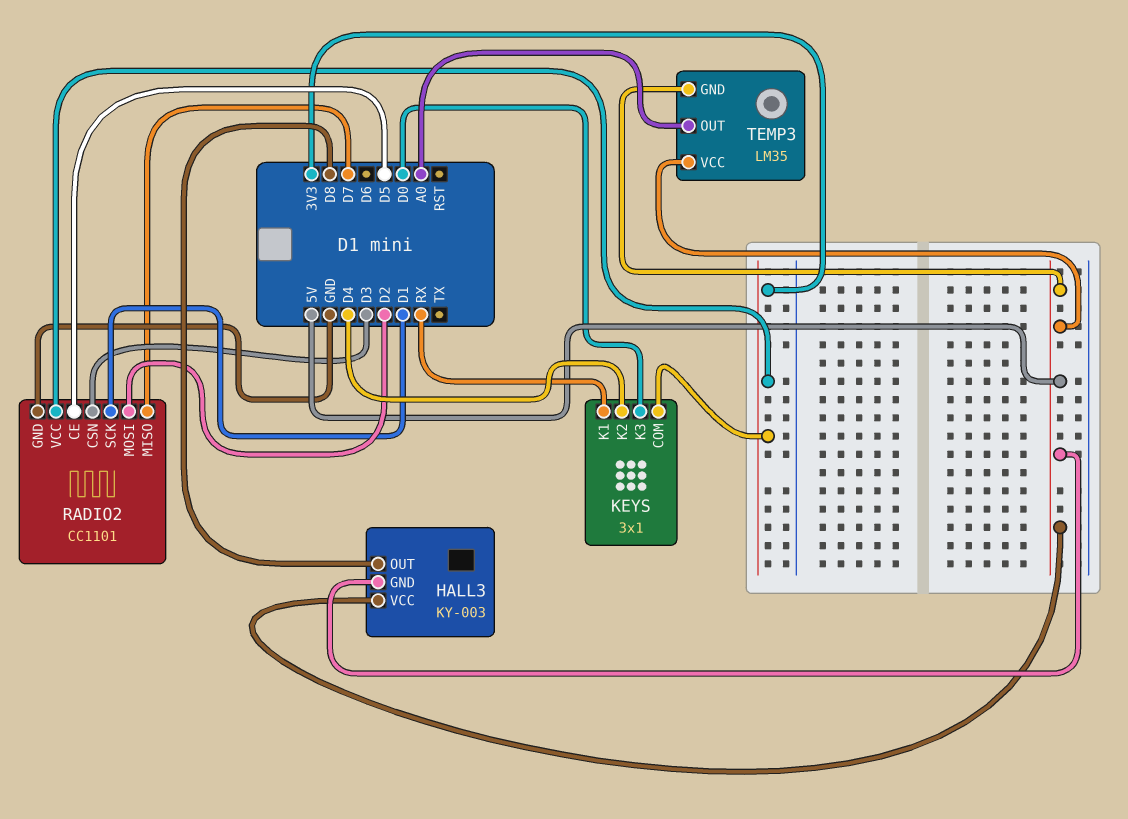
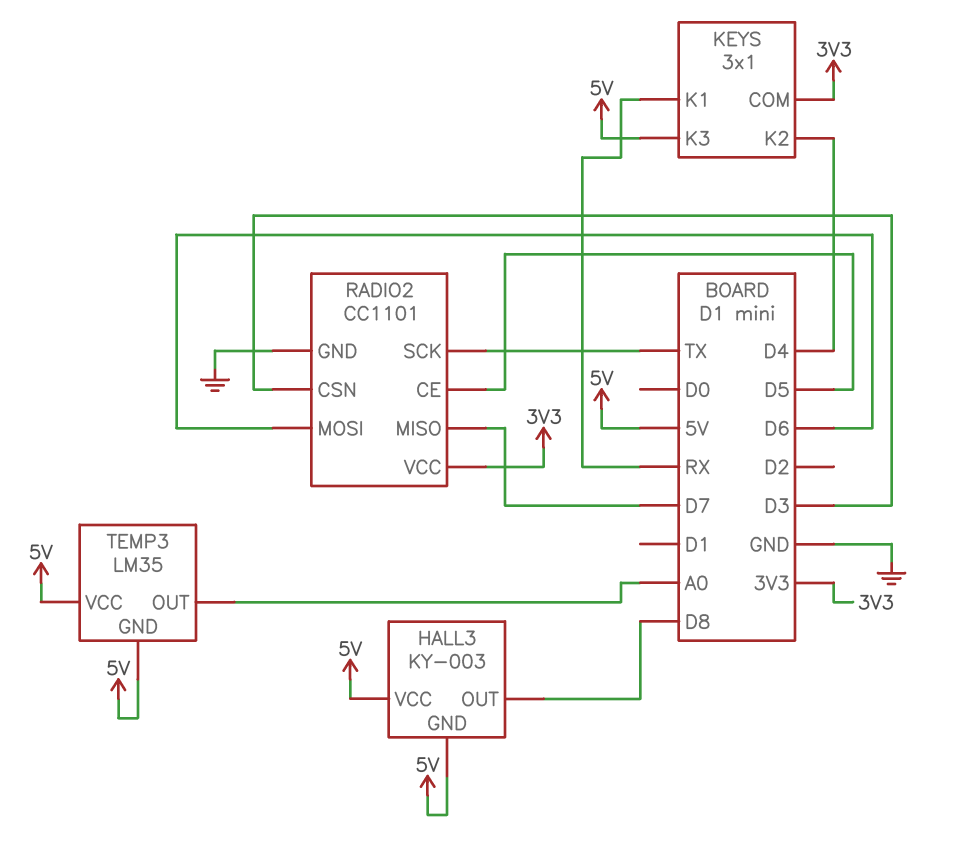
KEYS pin K3: D0 -> 5V
RADIO2 pin MOSI: D2 -> D6
RADIO2 pin SCK: D1 -> TX

